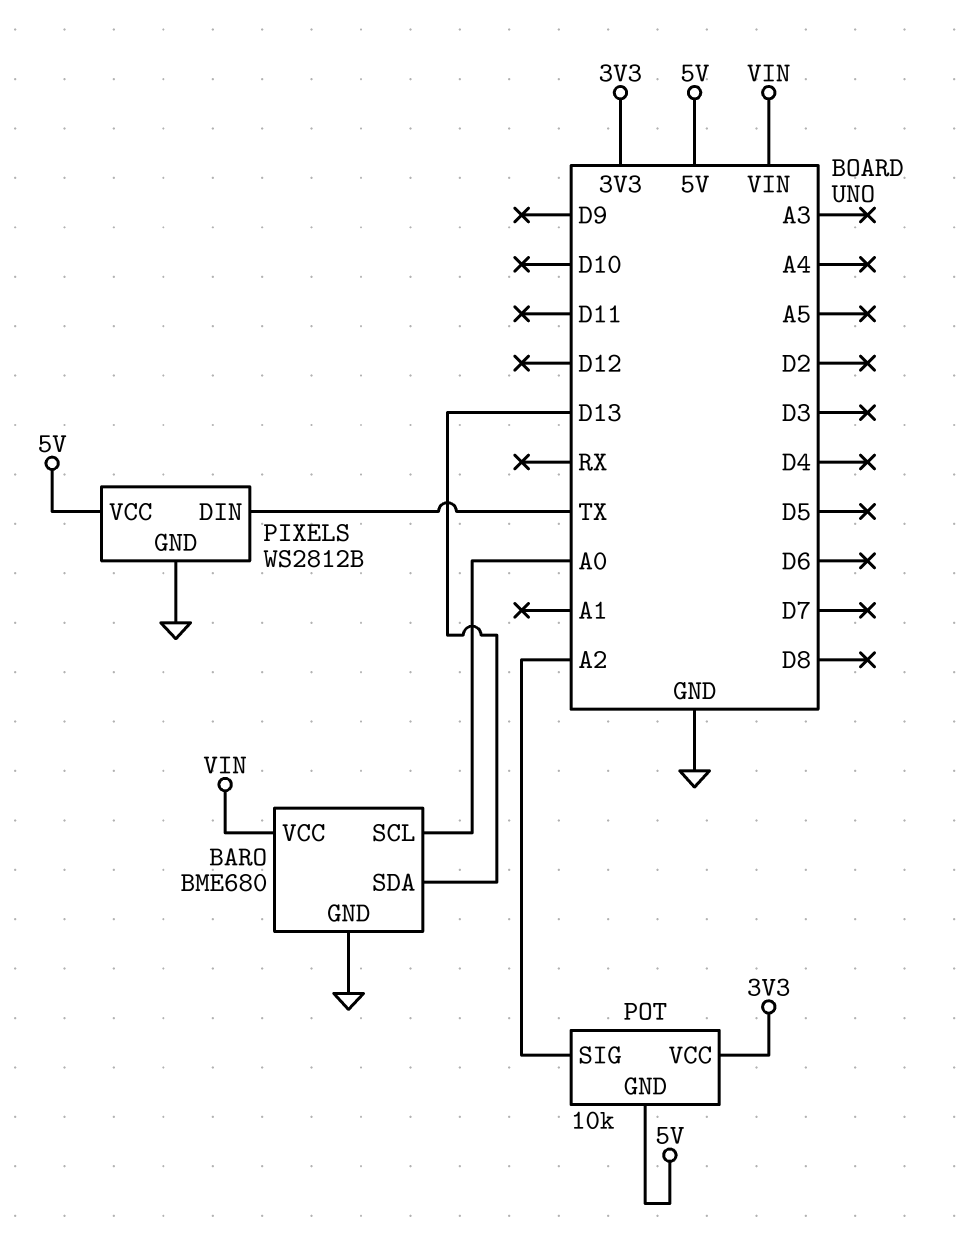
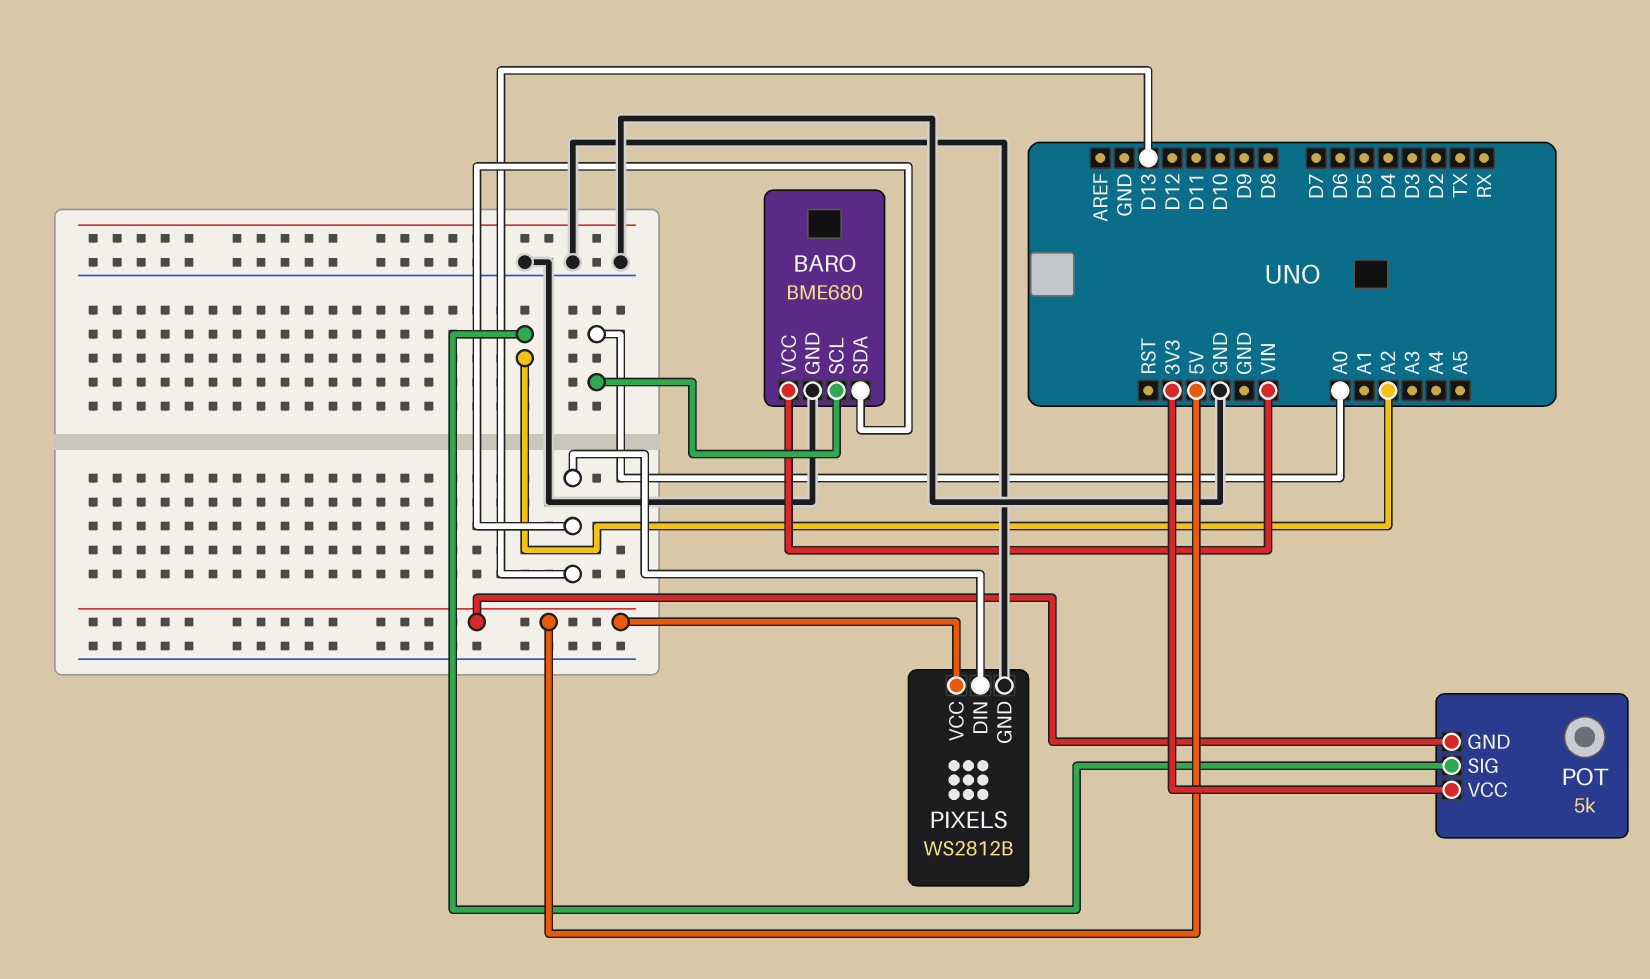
PIXELS pin DIN: TX -> D13
POT: 10k -> 5k

